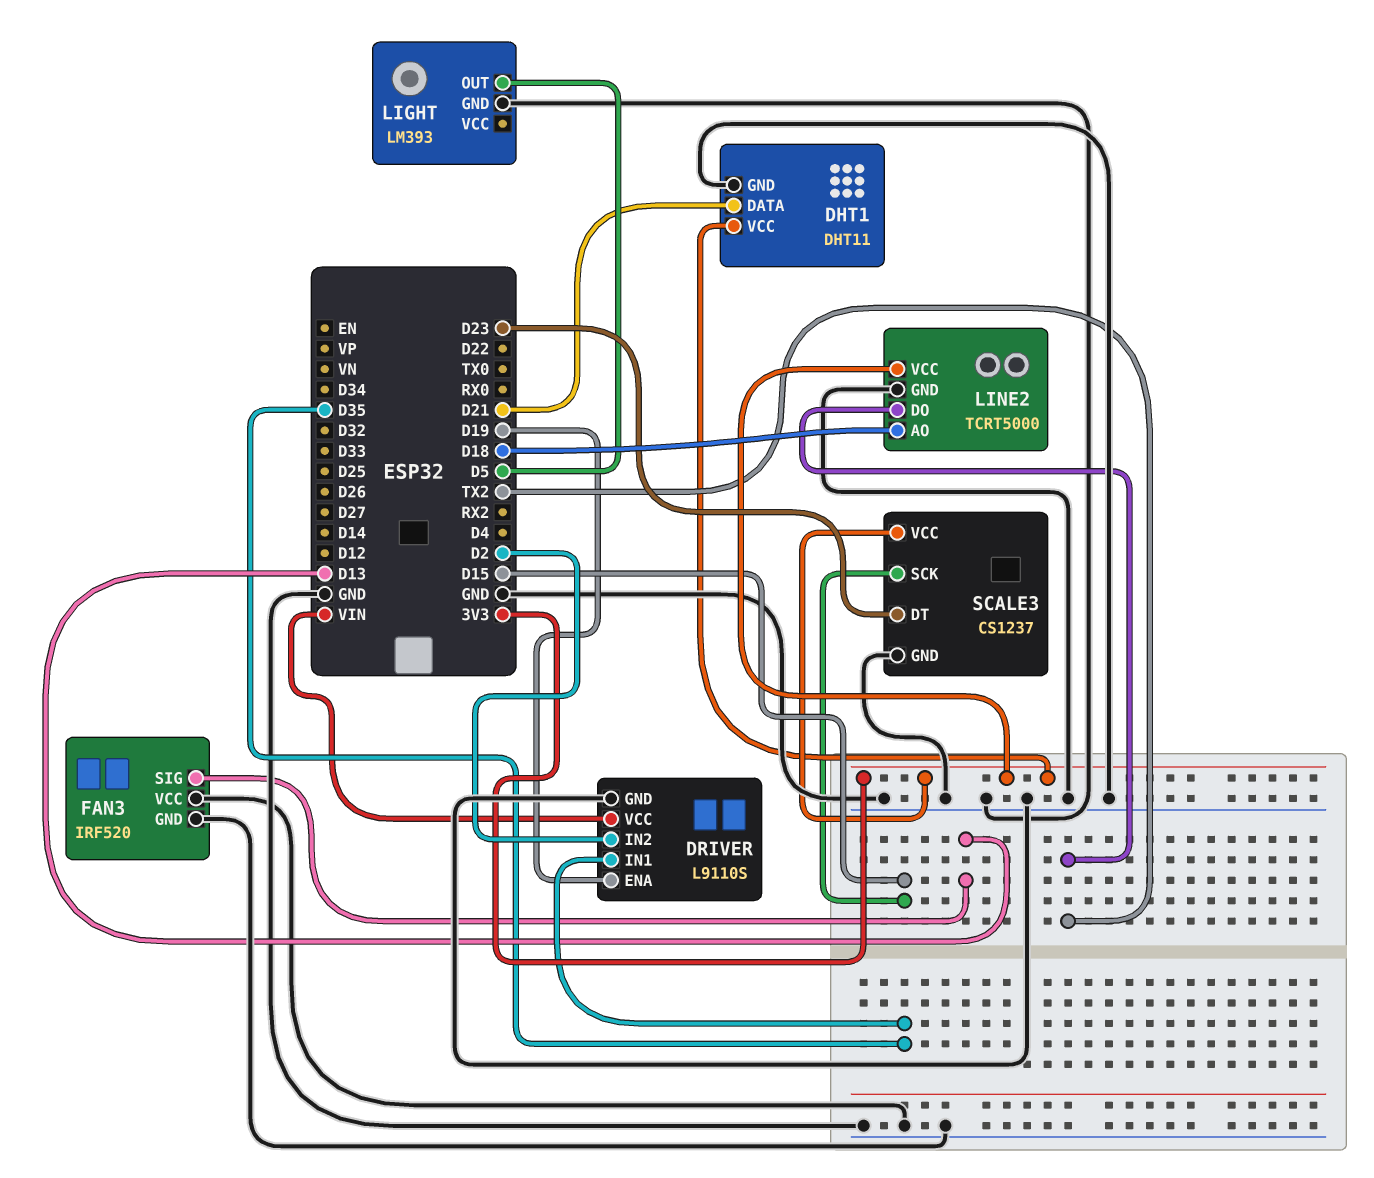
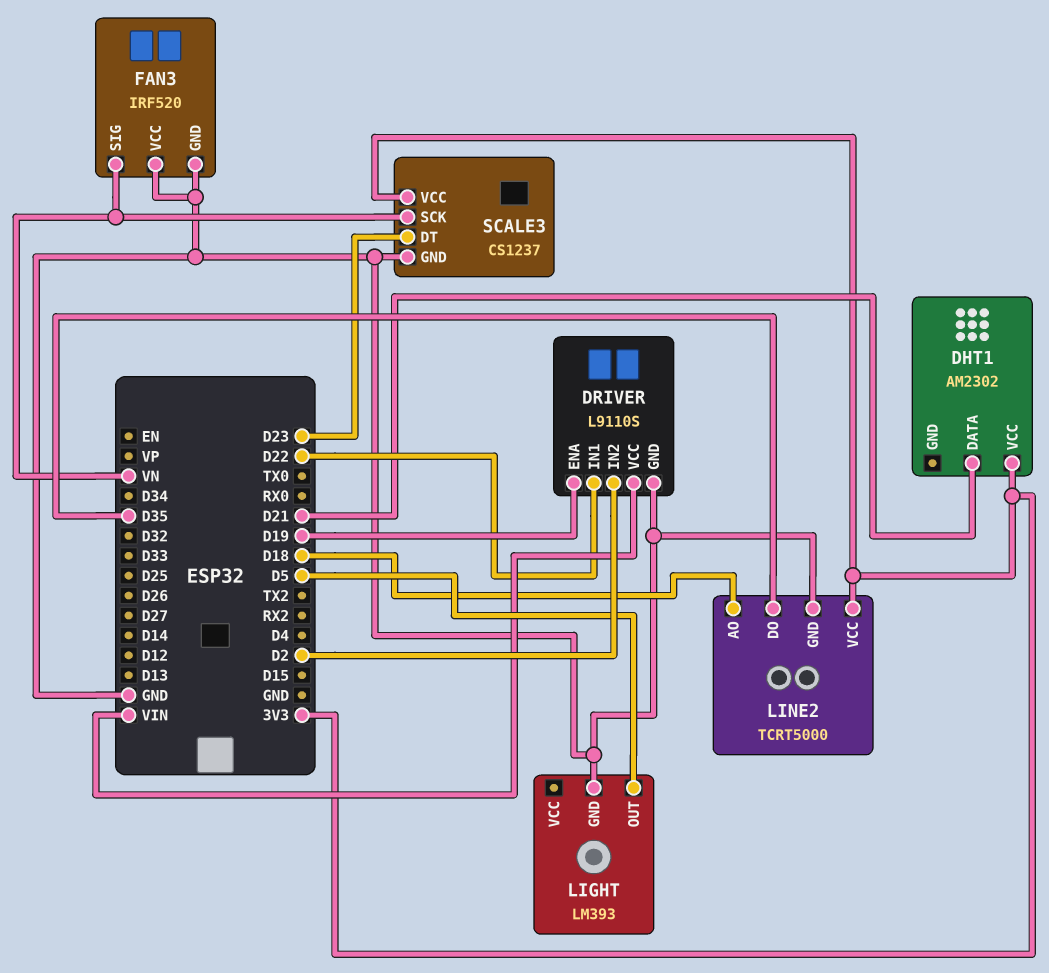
DHT1: DHT11 -> AM2302
DHT1 pin GND: GND -> none
DRIVER pin IN1: D35 -> D22
FAN3 pin SIG: D13 -> VN
LINE2 pin DO: TX2 -> D35
SCALE3 pin SCK: D15 -> VN

